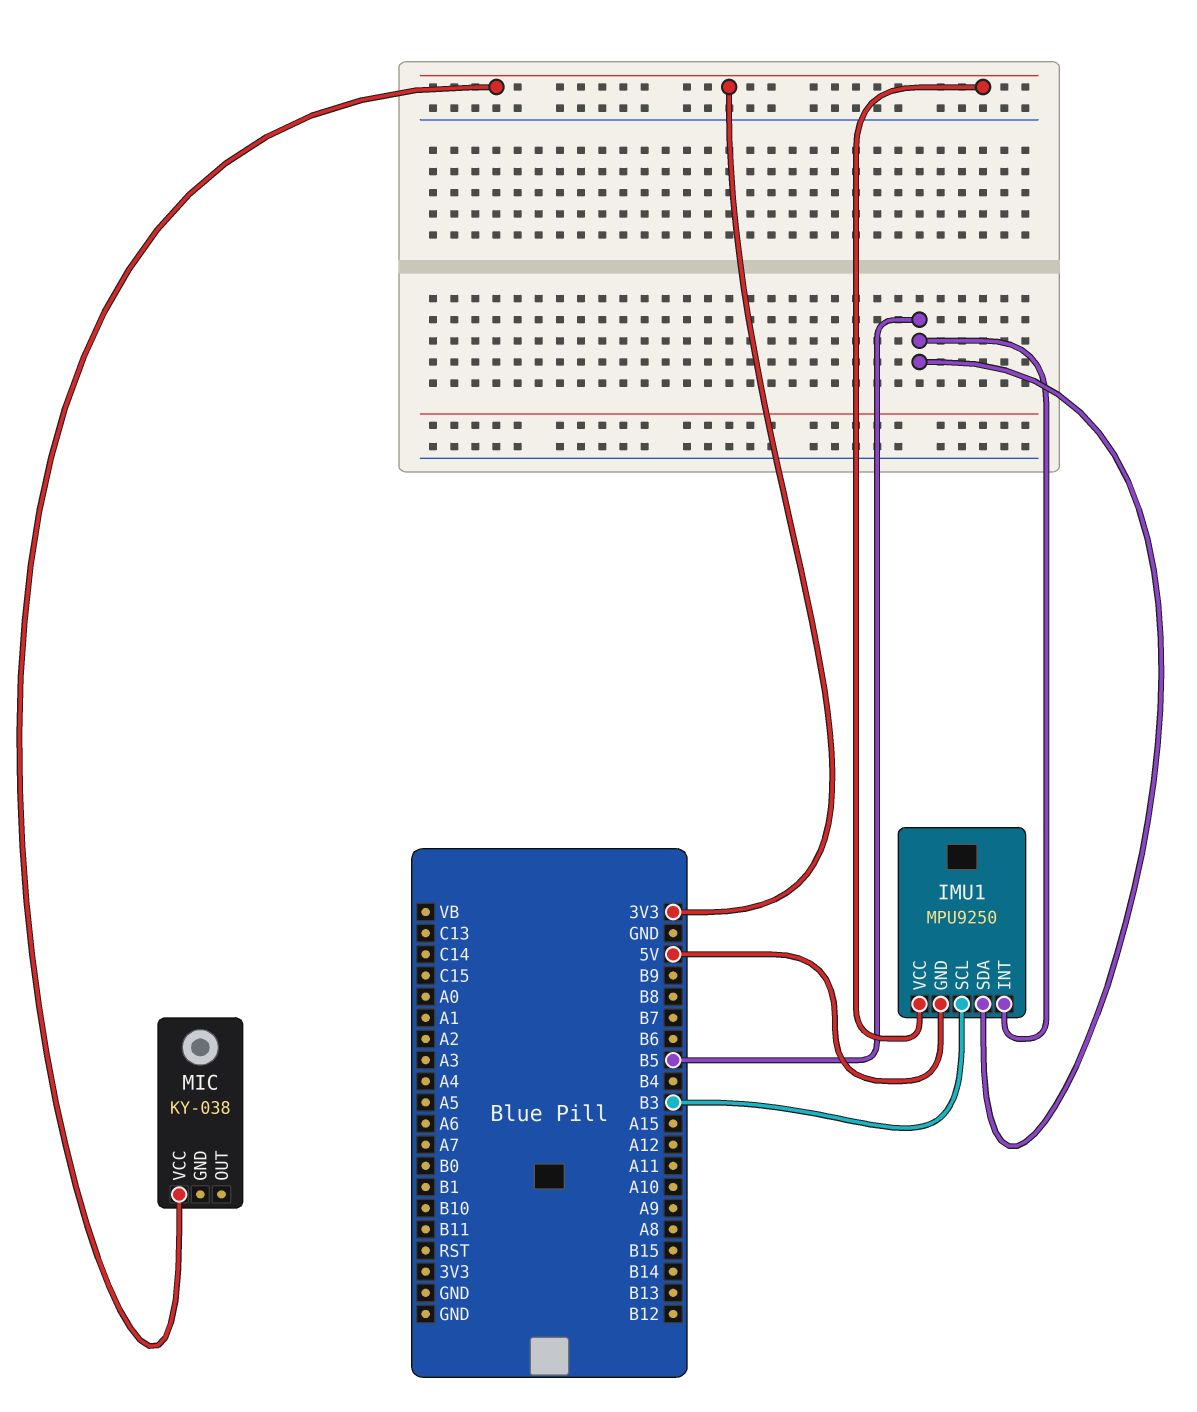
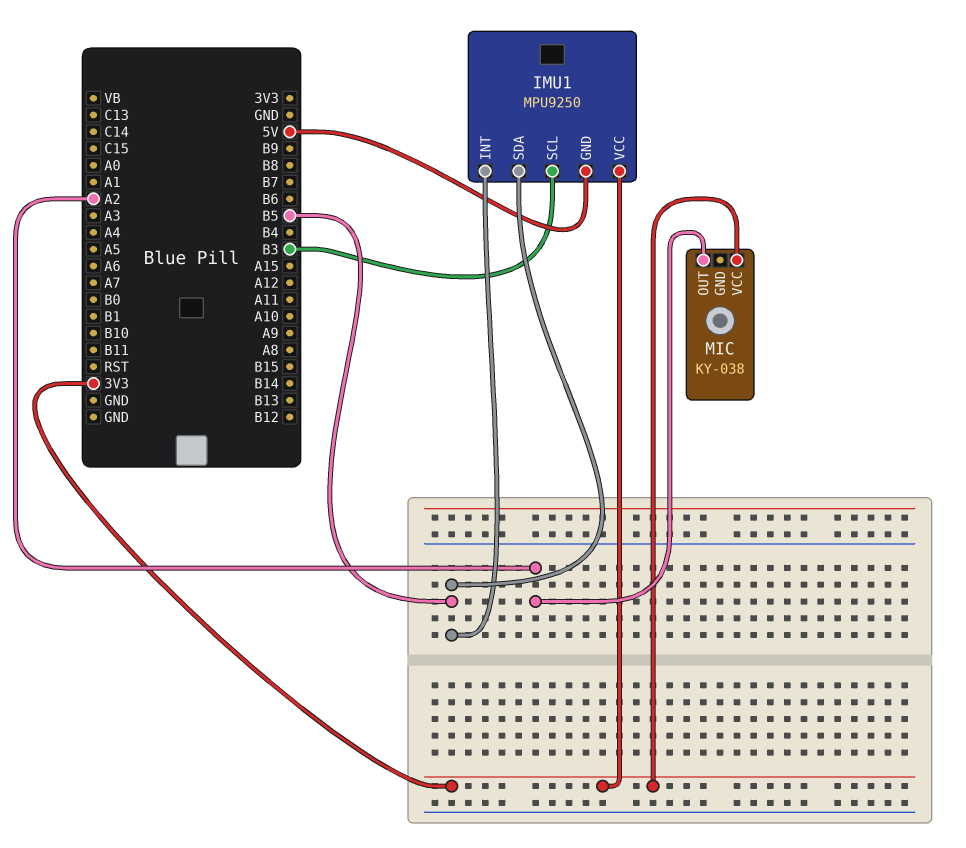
MIC pin OUT: none -> A2

